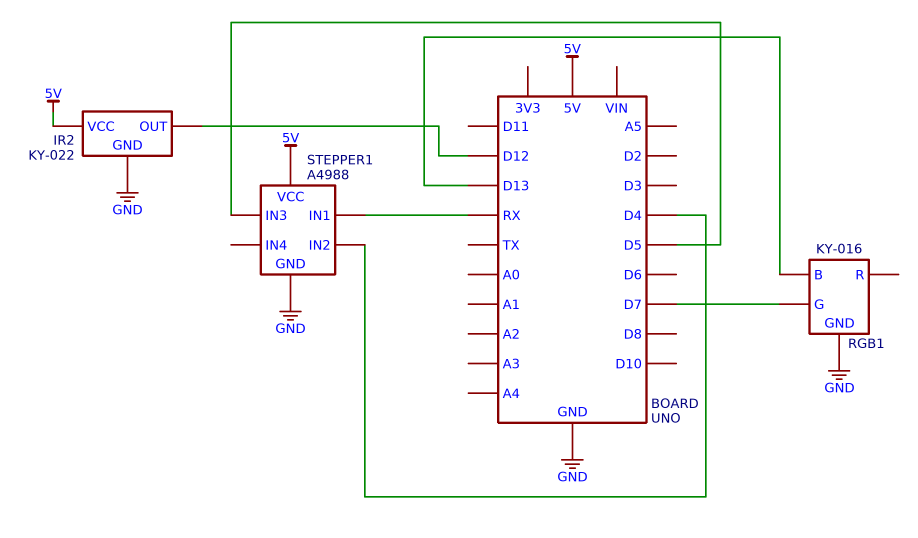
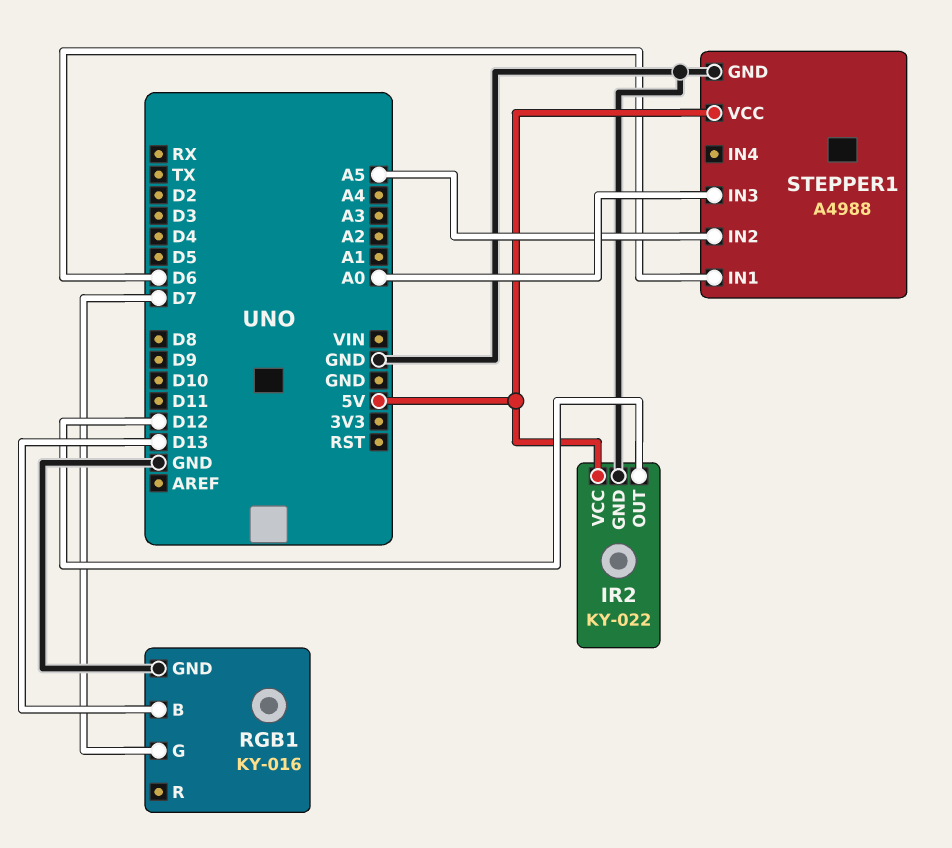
STEPPER1 pin IN1: RX -> D6
STEPPER1 pin IN2: D4 -> A5
STEPPER1 pin IN3: D5 -> A0

